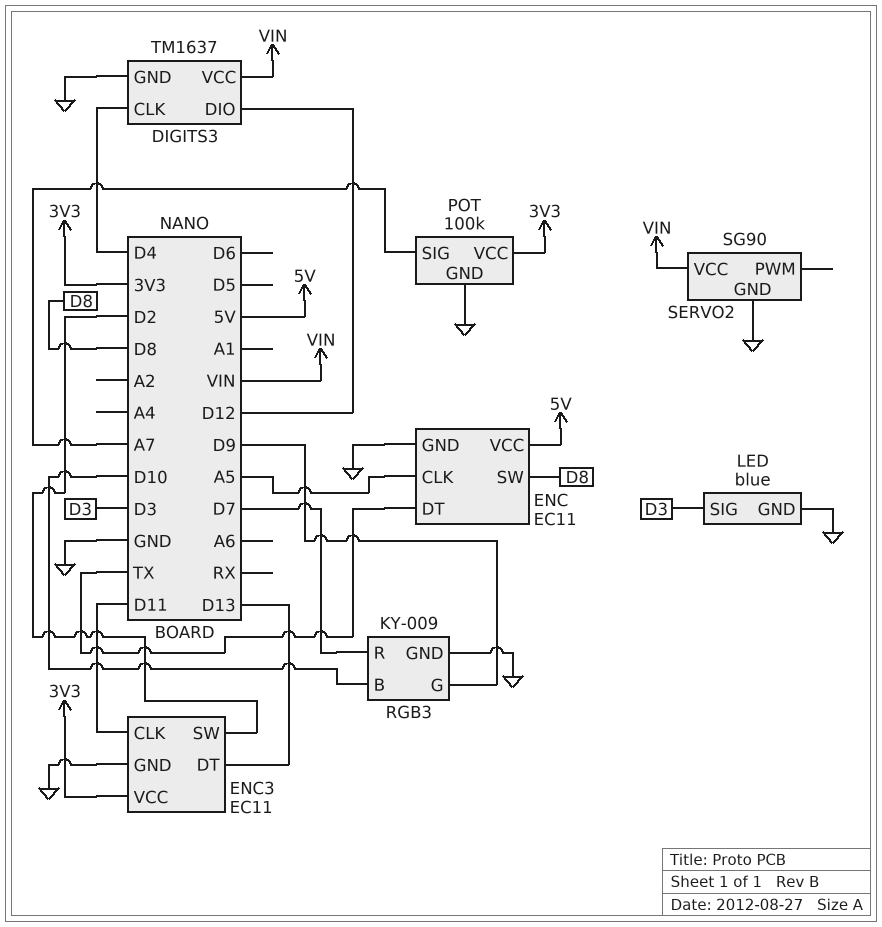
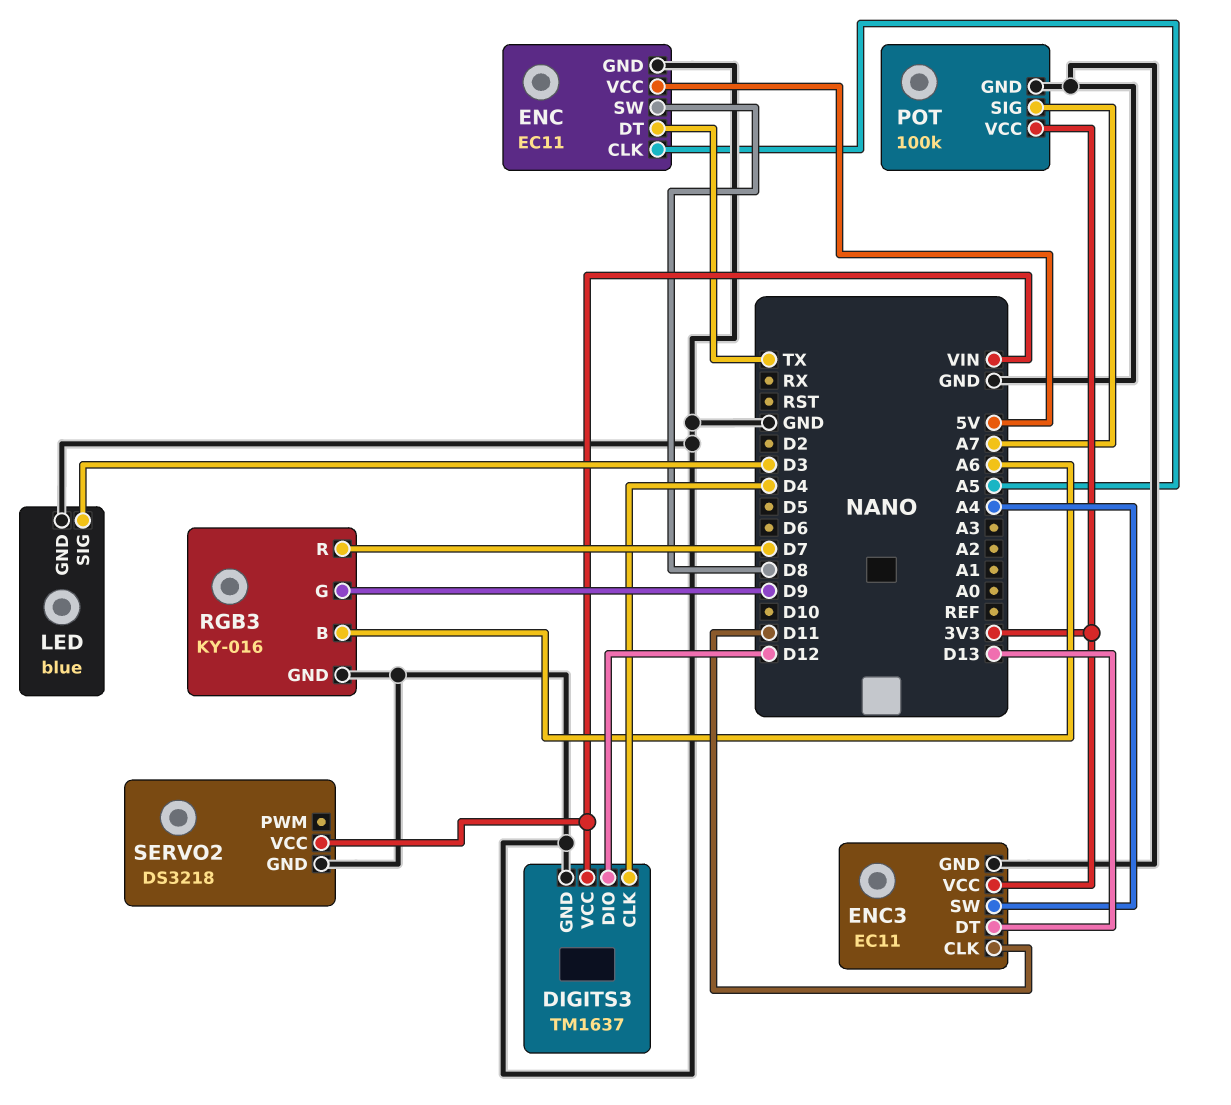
ENC3 pin SW: D2 -> A4
RGB3: KY-009 -> KY-016
RGB3 pin B: D10 -> A6
SERVO2: SG90 -> DS3218

